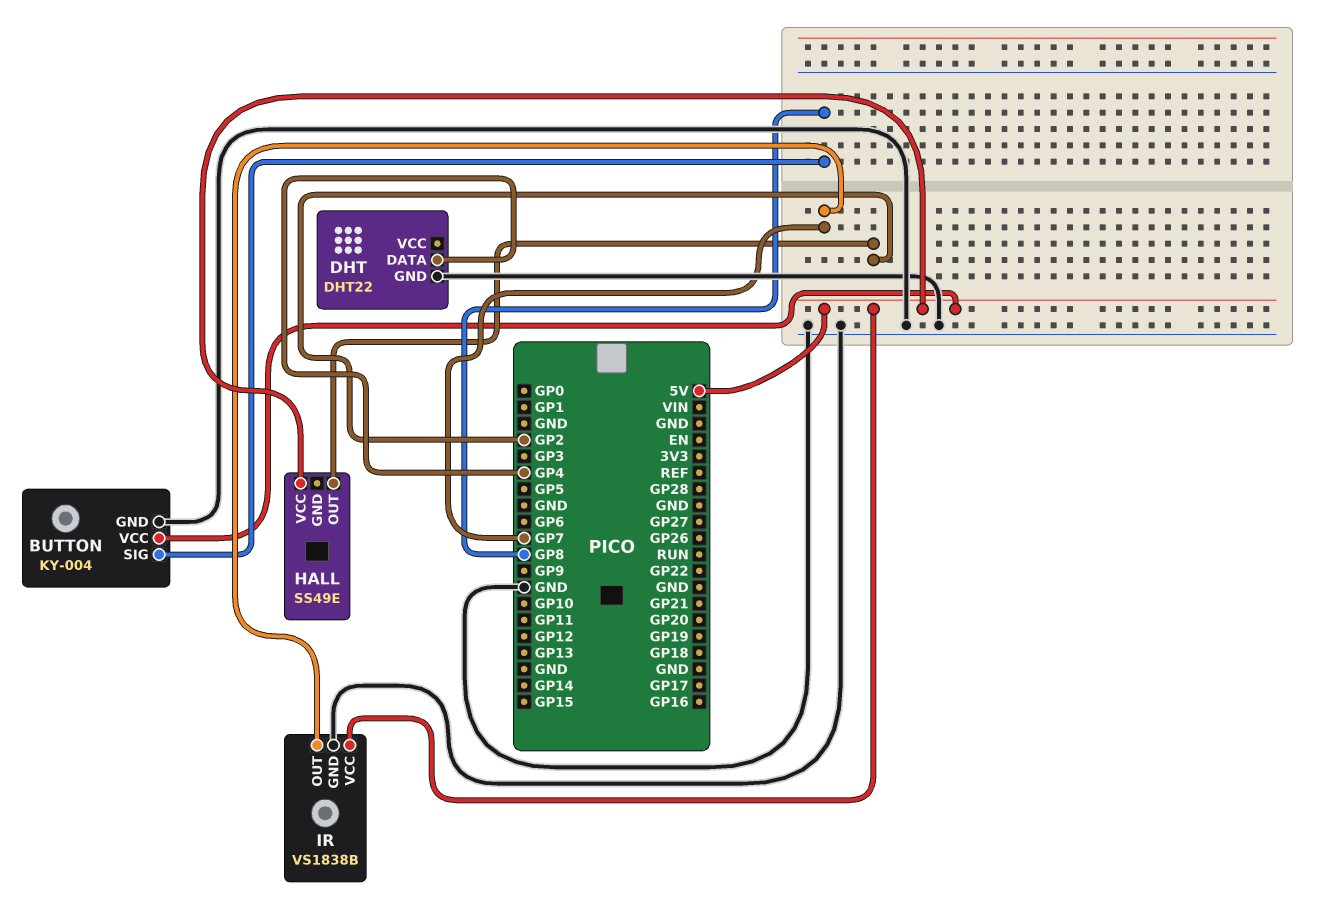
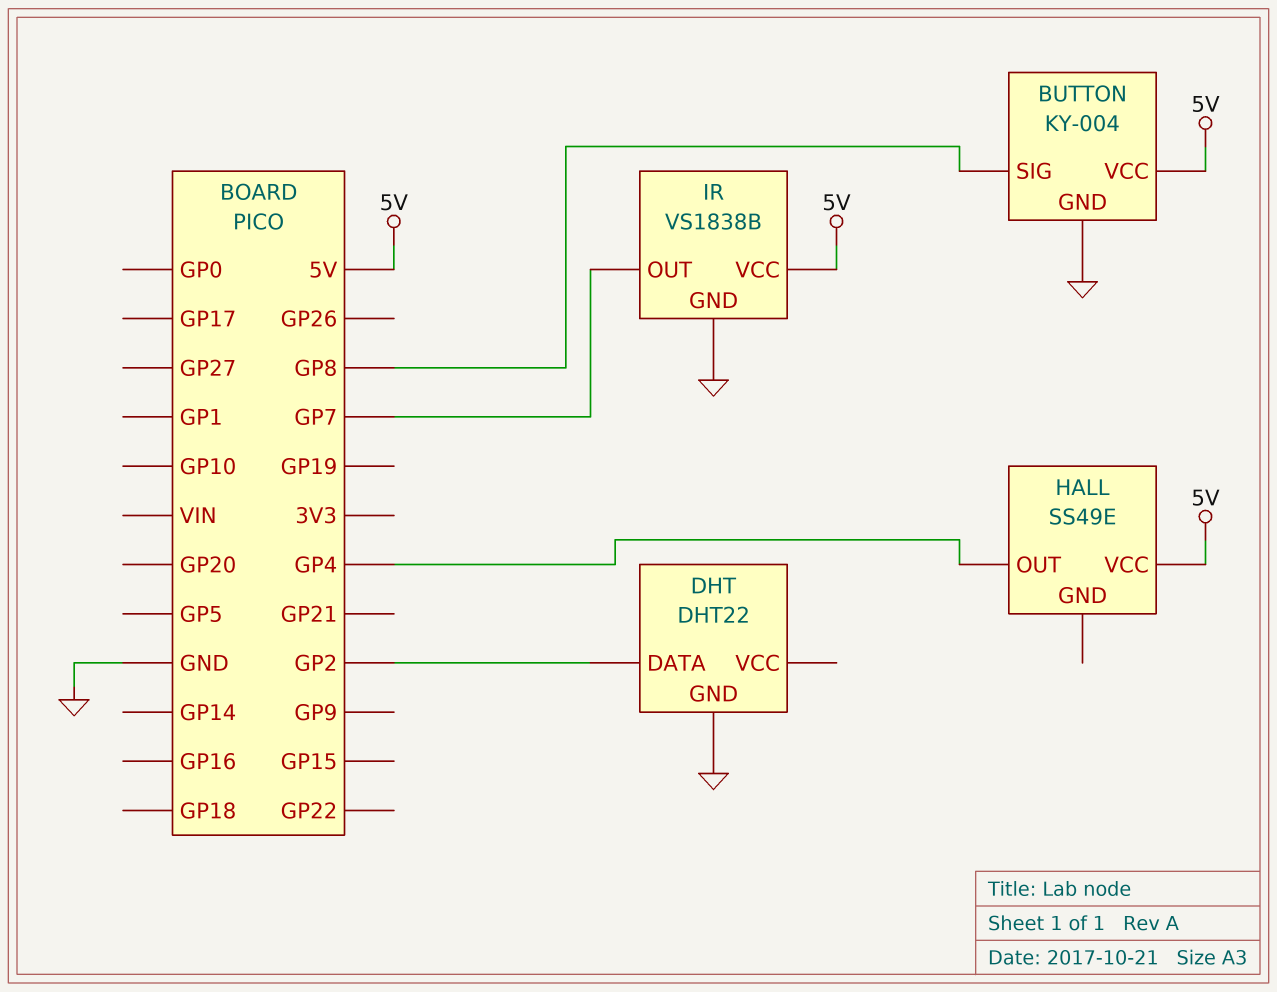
DHT pin DATA: GP4 -> GP2
HALL pin OUT: GP2 -> GP4

